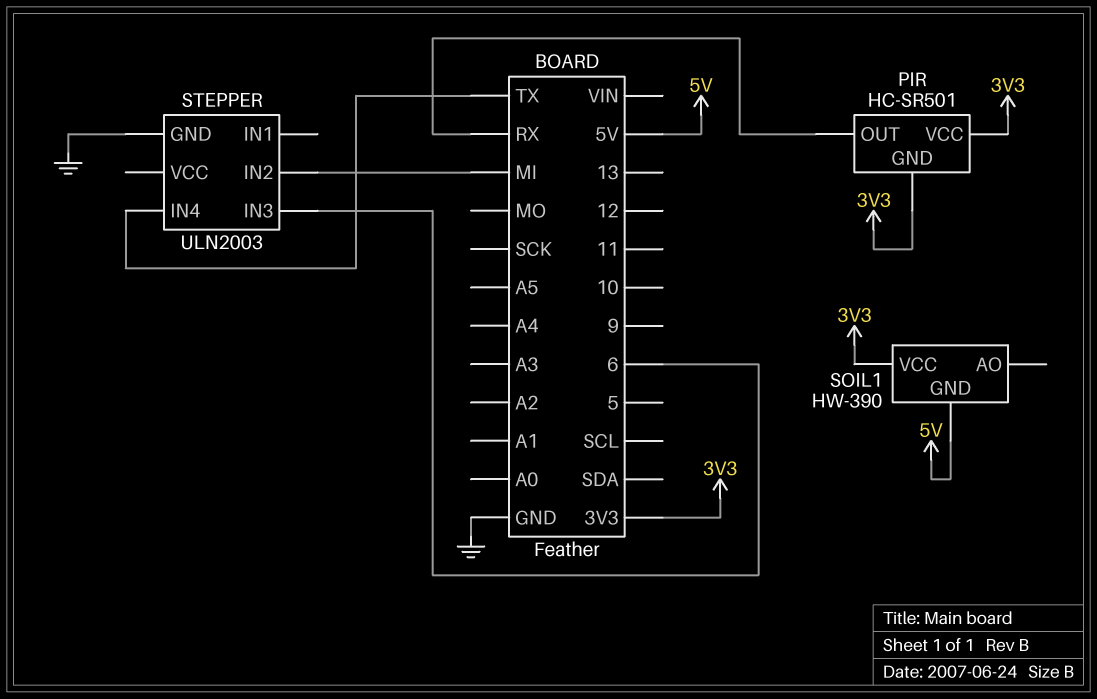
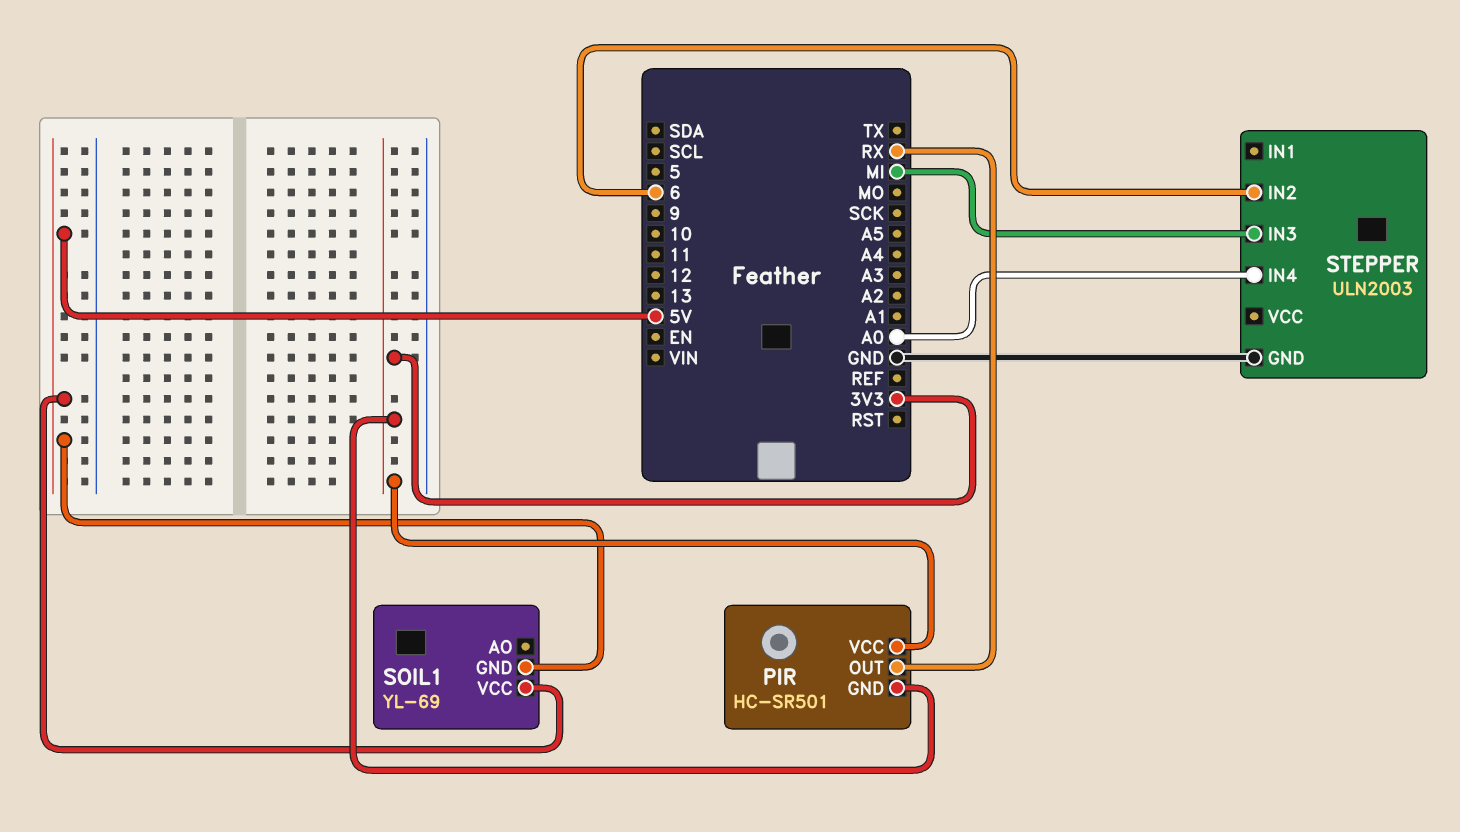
SOIL1: HW-390 -> YL-69
SOIL1 pin VCC: 3V3 -> 5V
STEPPER pin IN2: MI -> 6
STEPPER pin IN3: 6 -> MI
STEPPER pin IN4: TX -> A0

